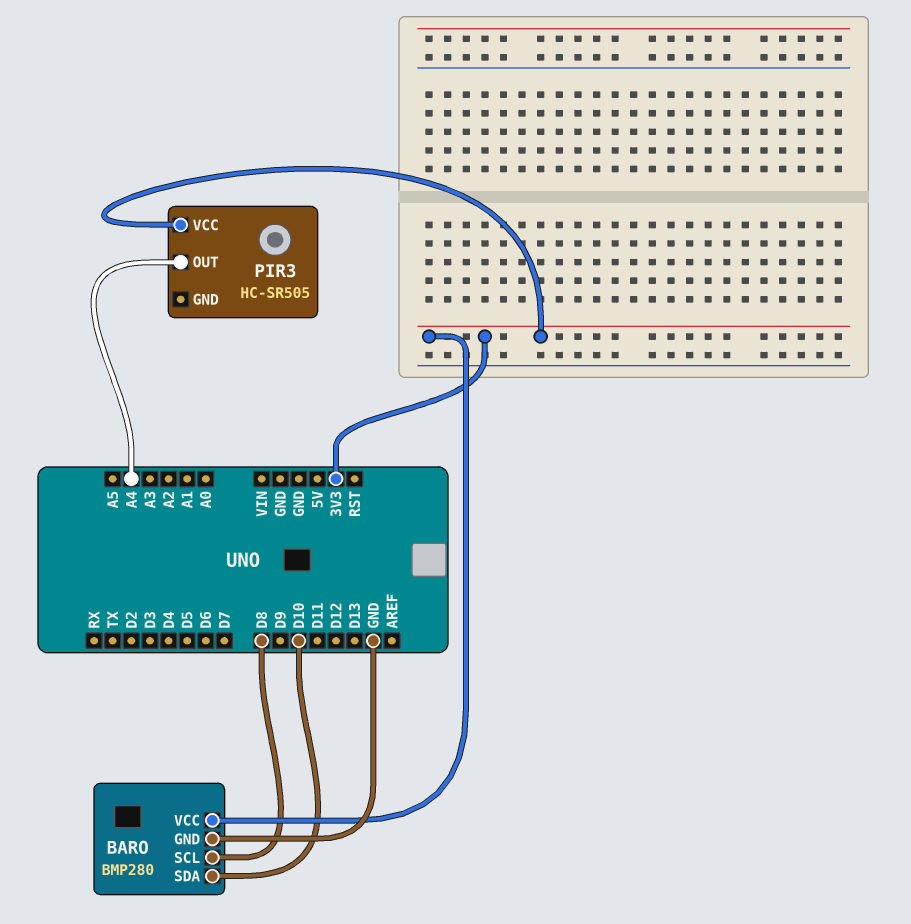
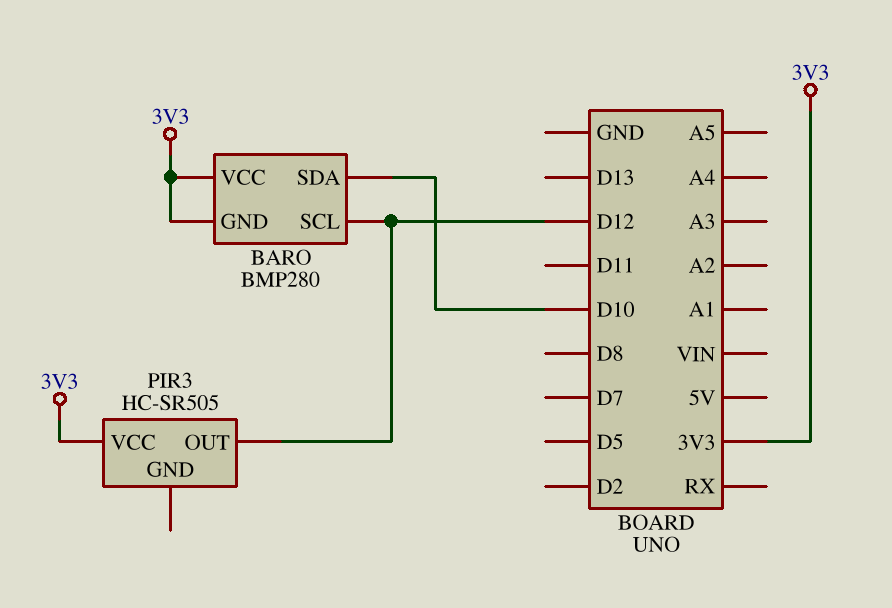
BARO pin GND: GND -> 3V3
BARO pin SCL: D8 -> D12
PIR3 pin OUT: A4 -> D12

